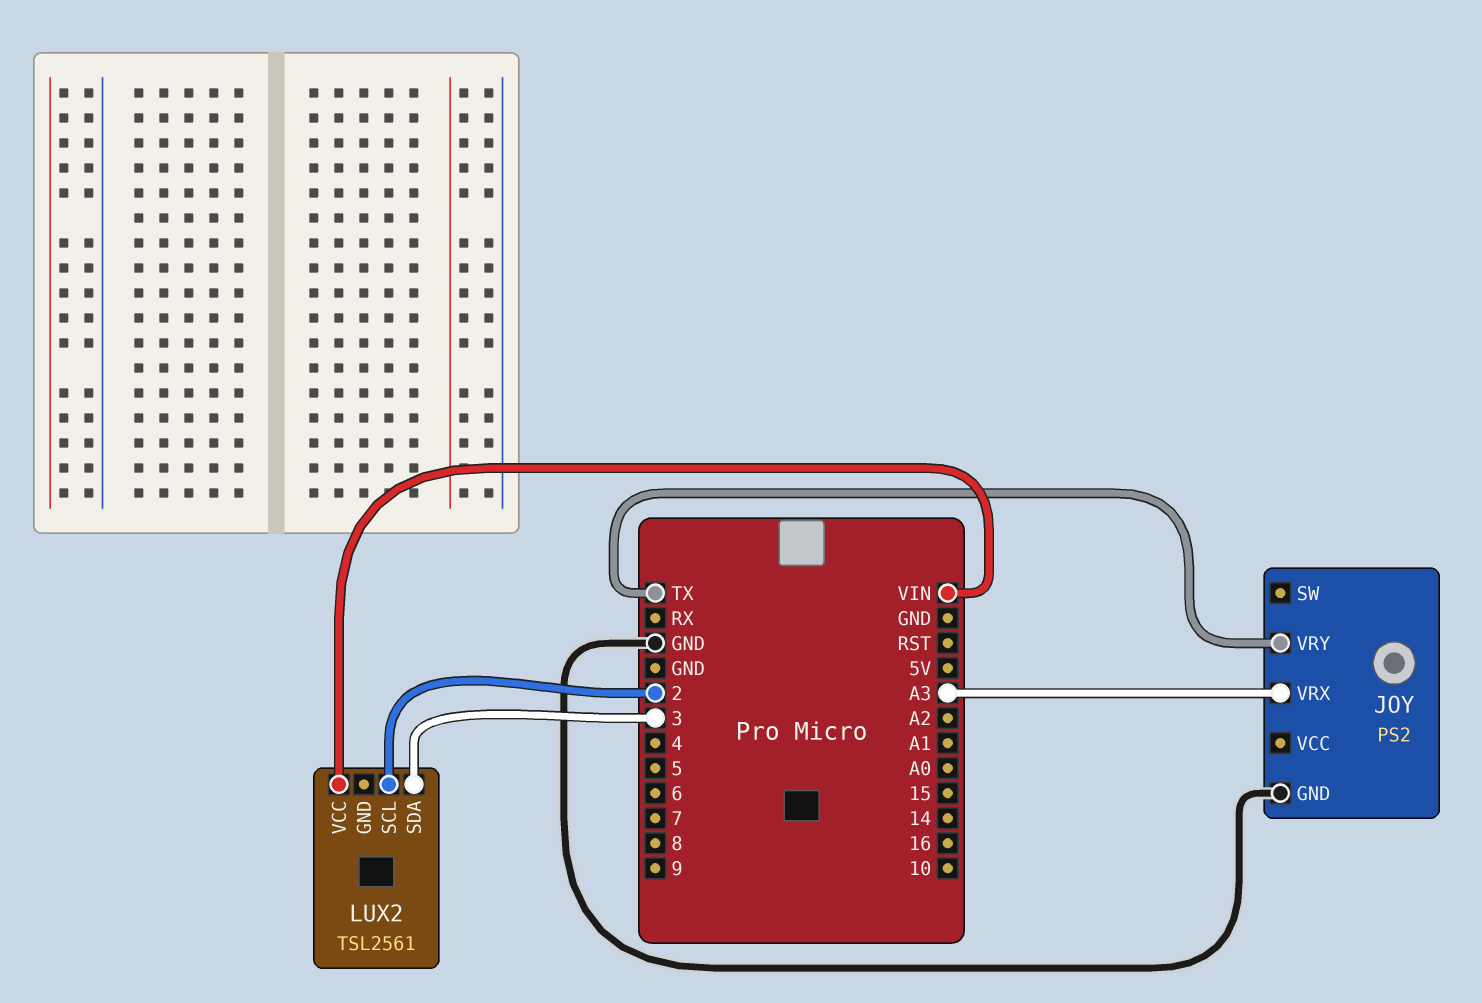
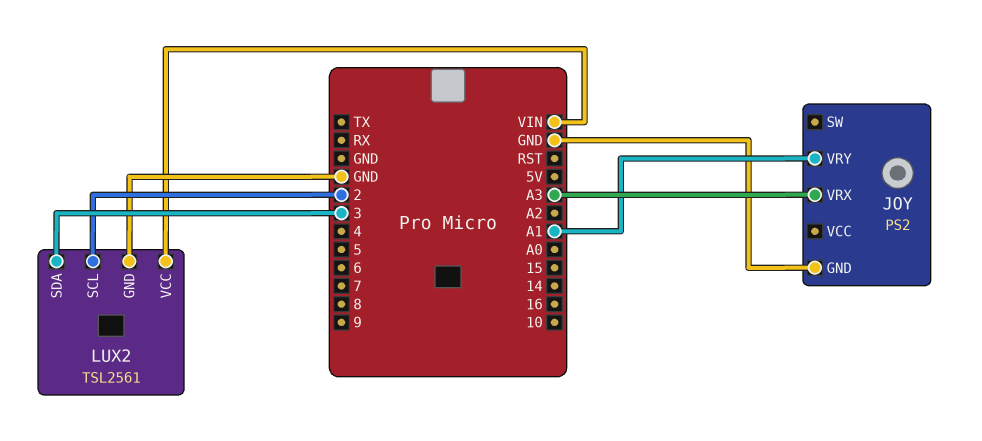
JOY pin VRY: TX -> A1
LUX2 pin GND: none -> GND

